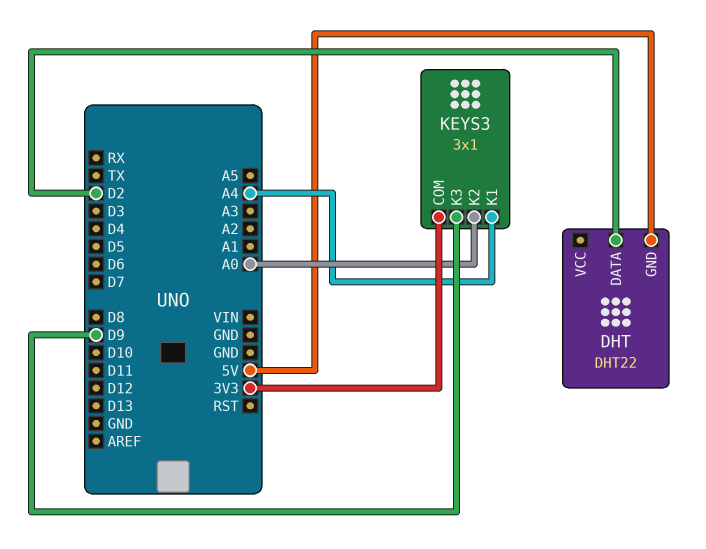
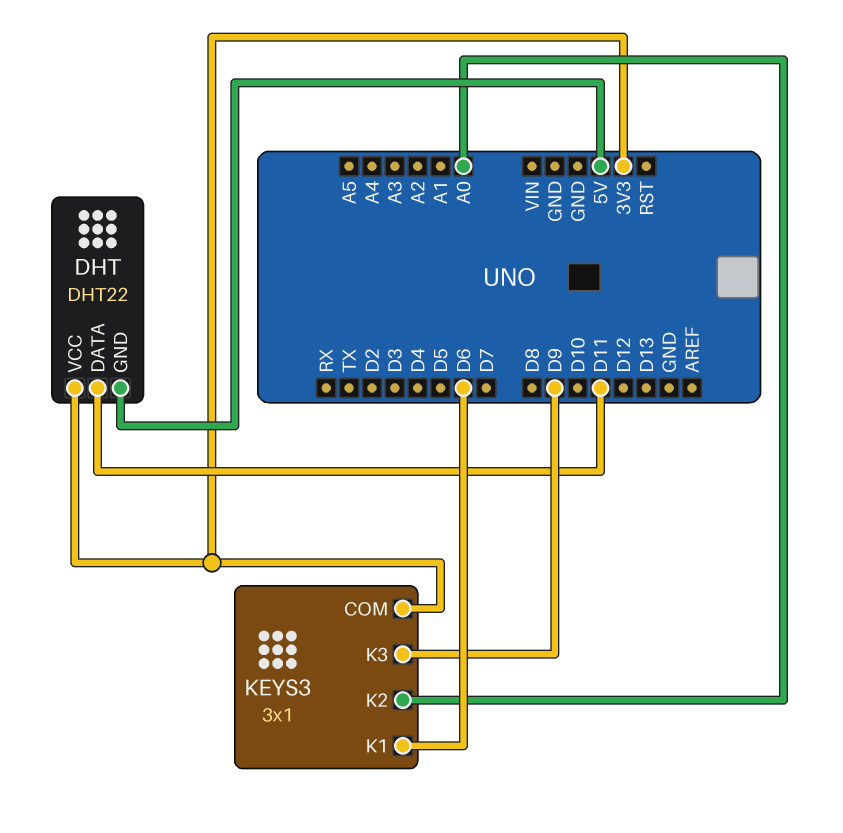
DHT pin DATA: D2 -> D11
DHT pin VCC: none -> 3V3
KEYS3 pin K1: A4 -> D6

